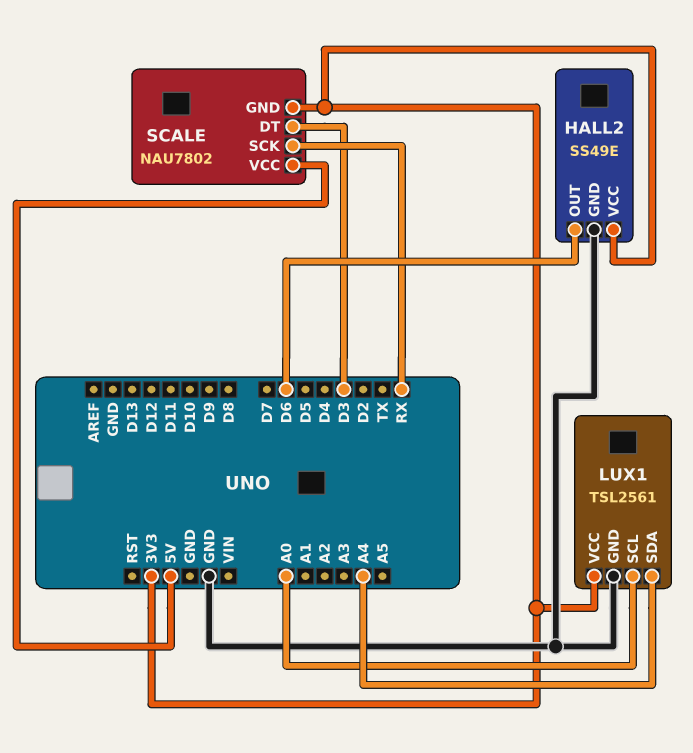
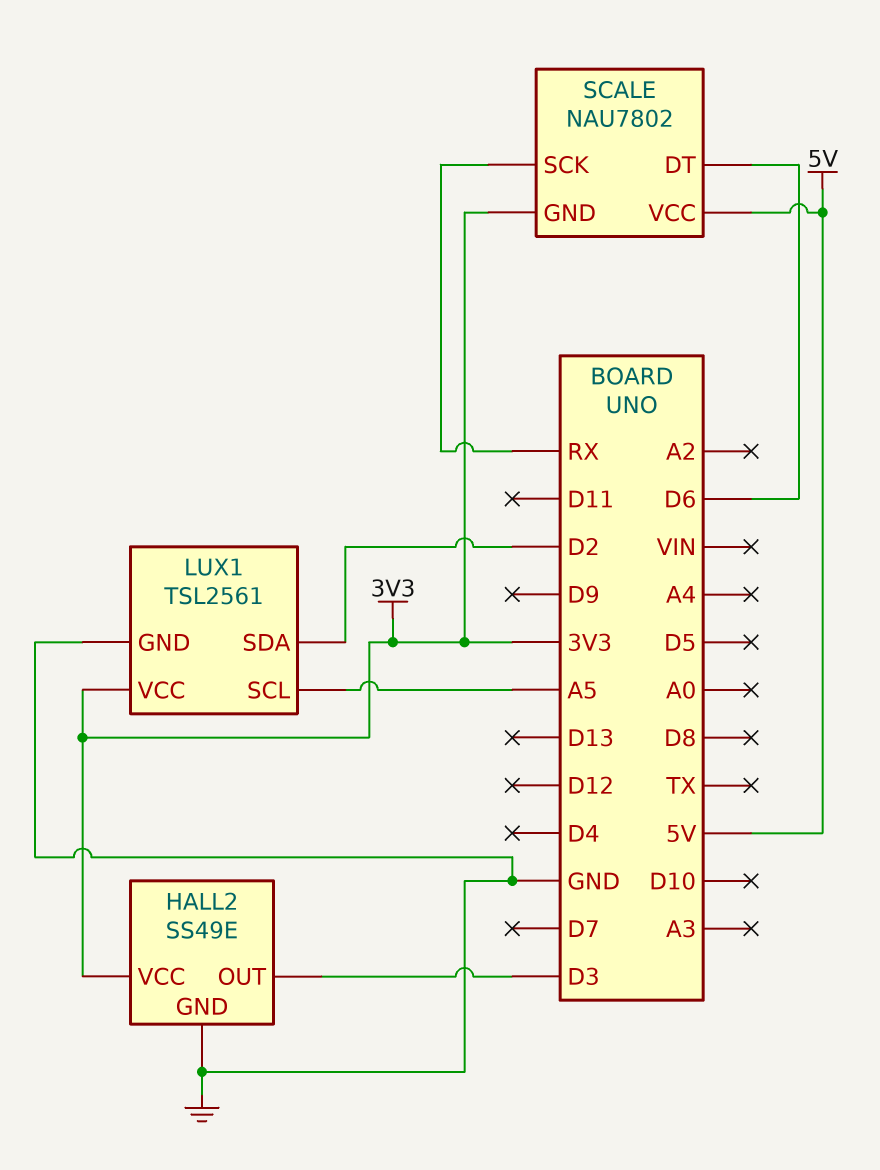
HALL2 pin OUT: D6 -> D3
LUX1 pin SCL: A0 -> A5
LUX1 pin SDA: A4 -> D2
SCALE pin DT: D3 -> D6

